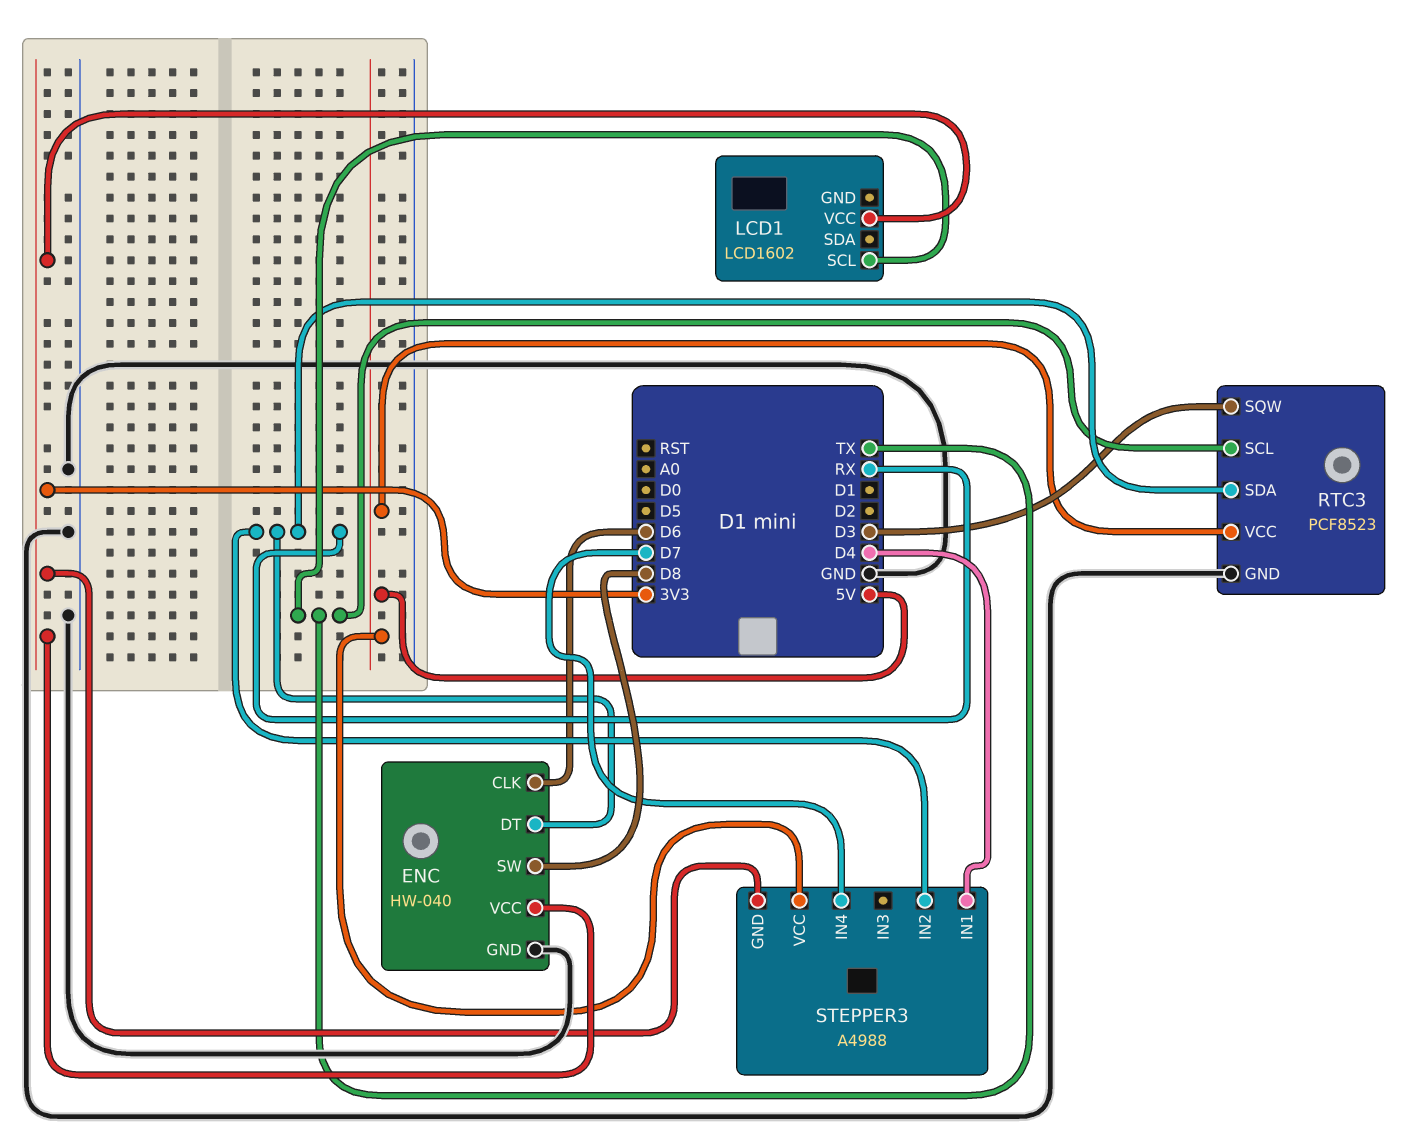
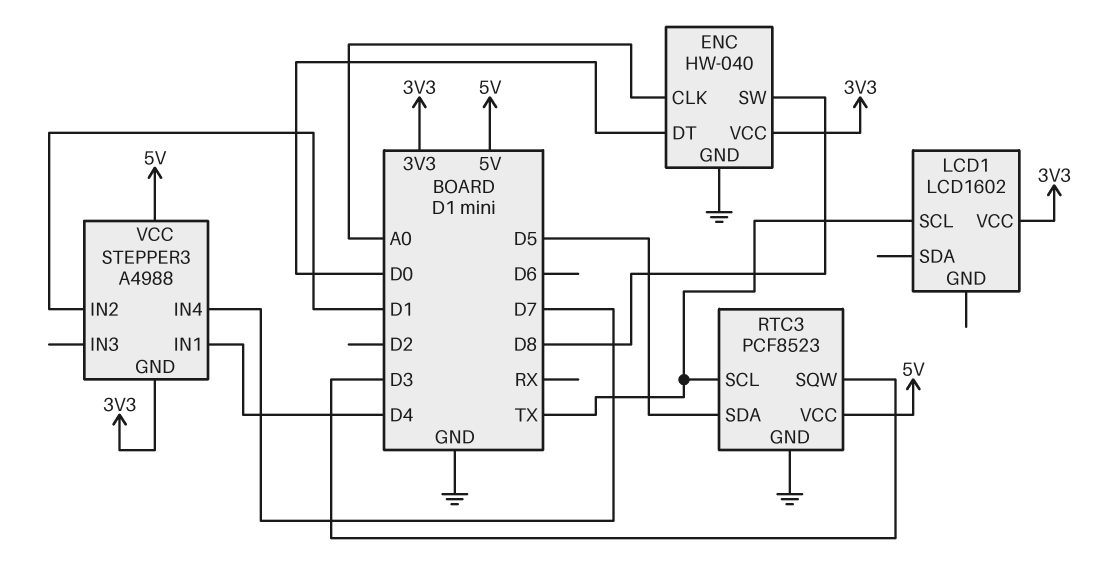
ENC pin CLK: D6 -> A0
ENC pin DT: RX -> D0
RTC3 pin SDA: RX -> D5
STEPPER3 pin IN2: RX -> D1

